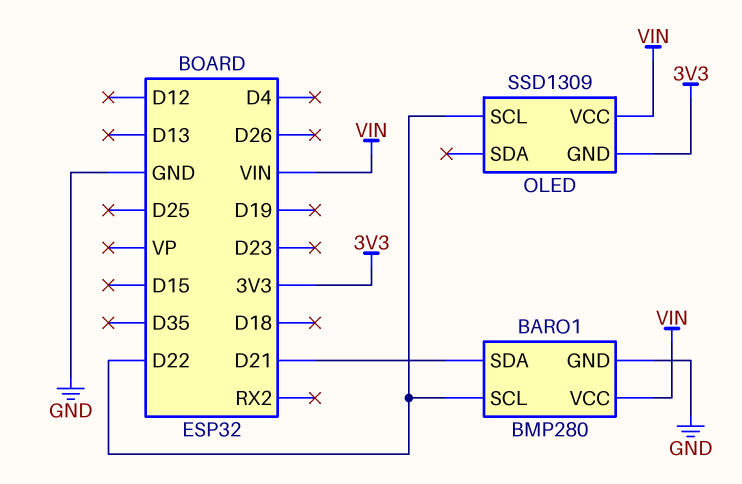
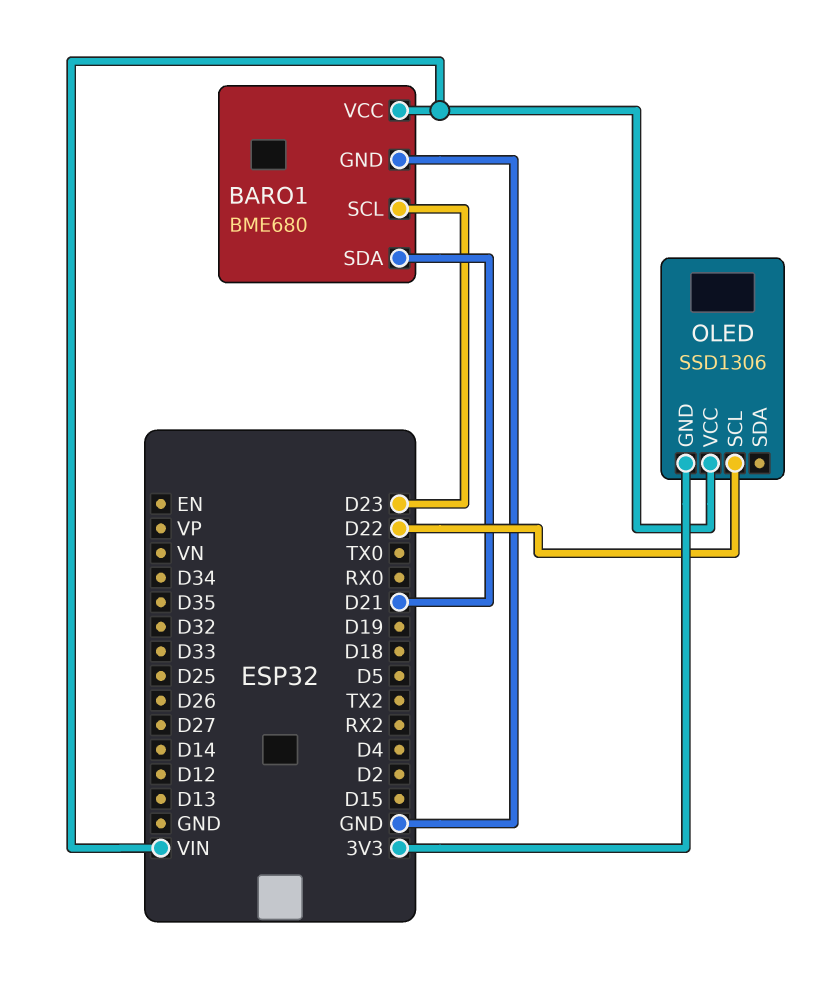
BARO1: BMP280 -> BME680
BARO1 pin SCL: D22 -> D23
OLED: SSD1309 -> SSD1306

